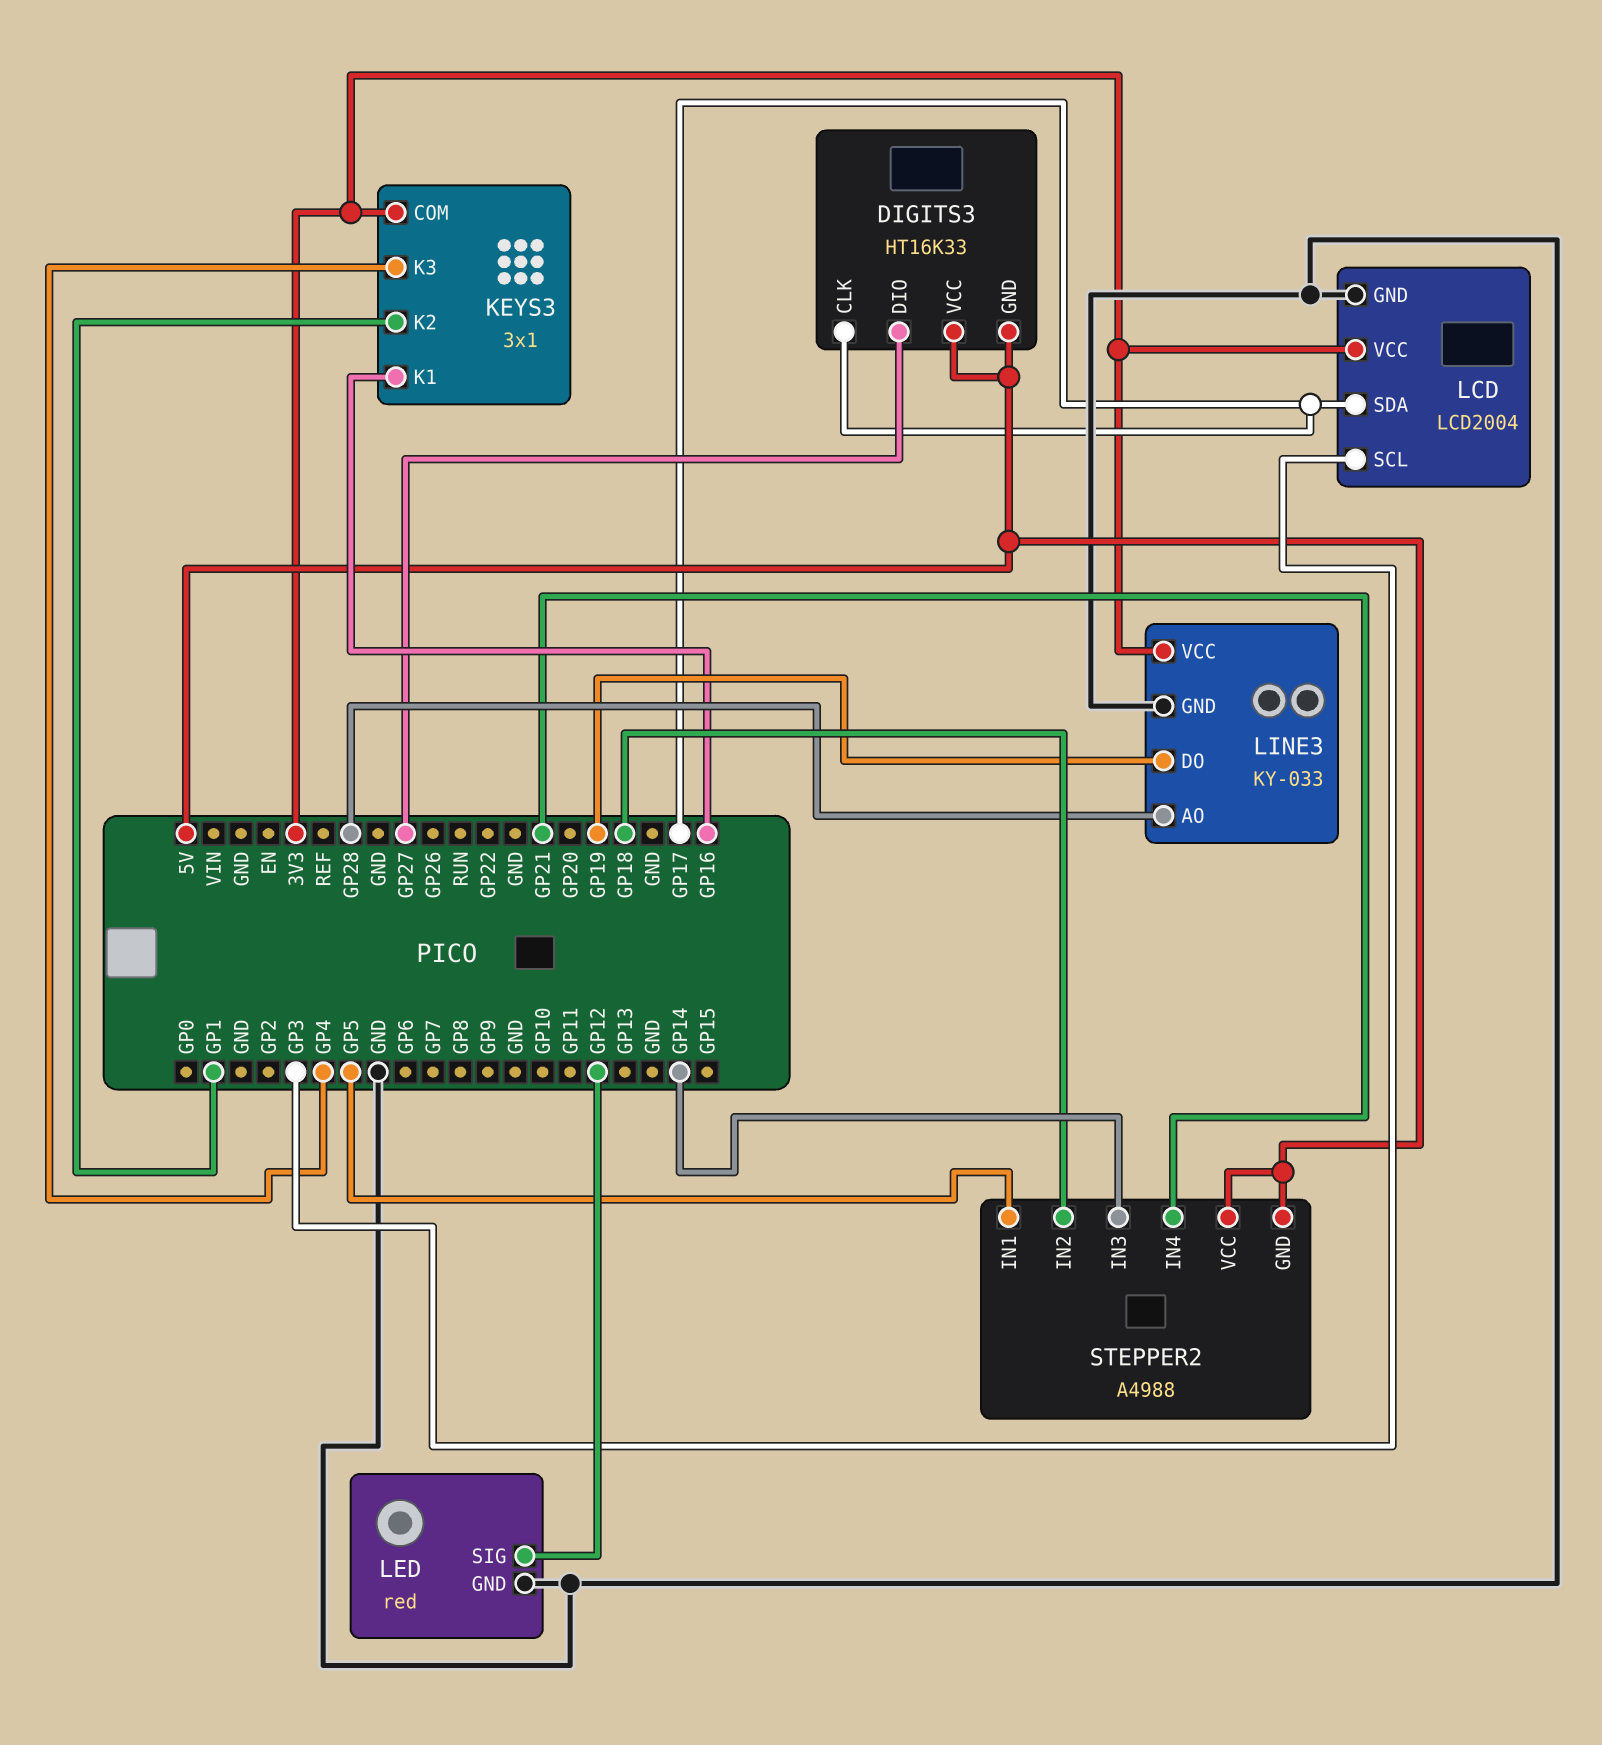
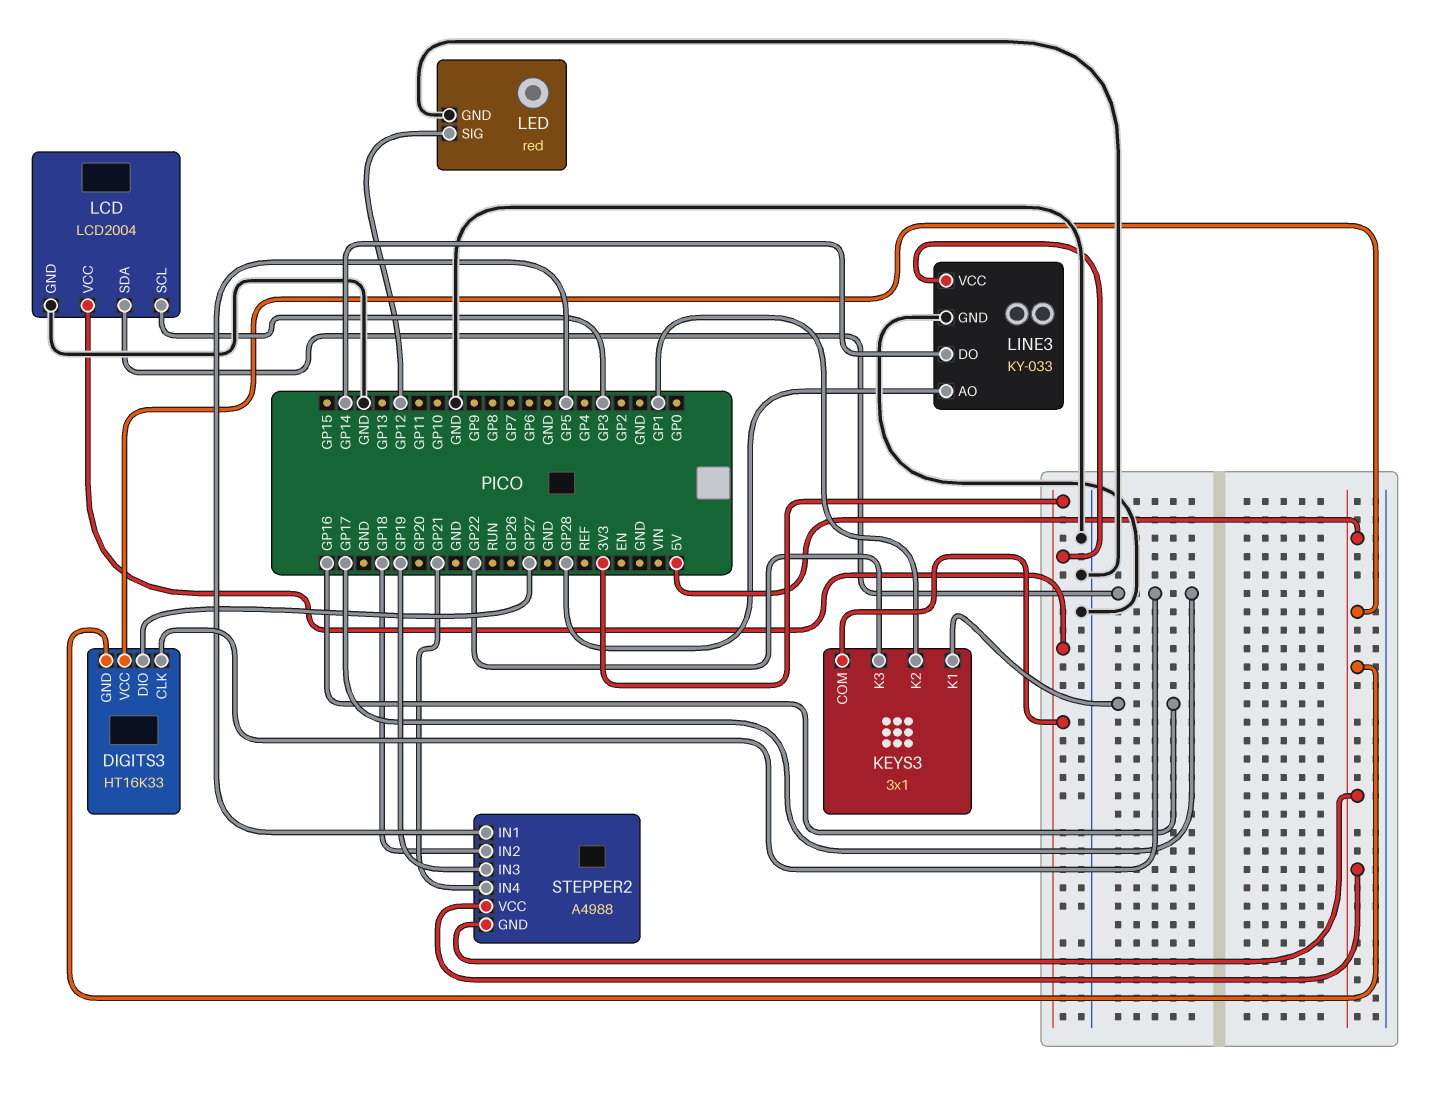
KEYS3 pin K3: GP4 -> GP22
LINE3 pin DO: GP19 -> GP14
STEPPER2 pin IN3: GP14 -> GP19

